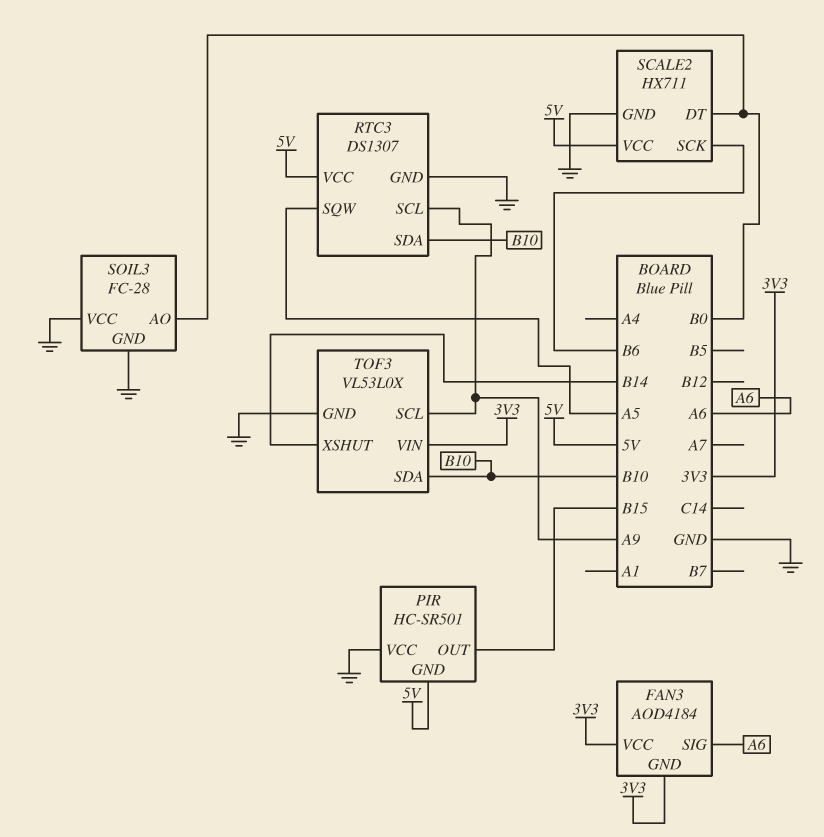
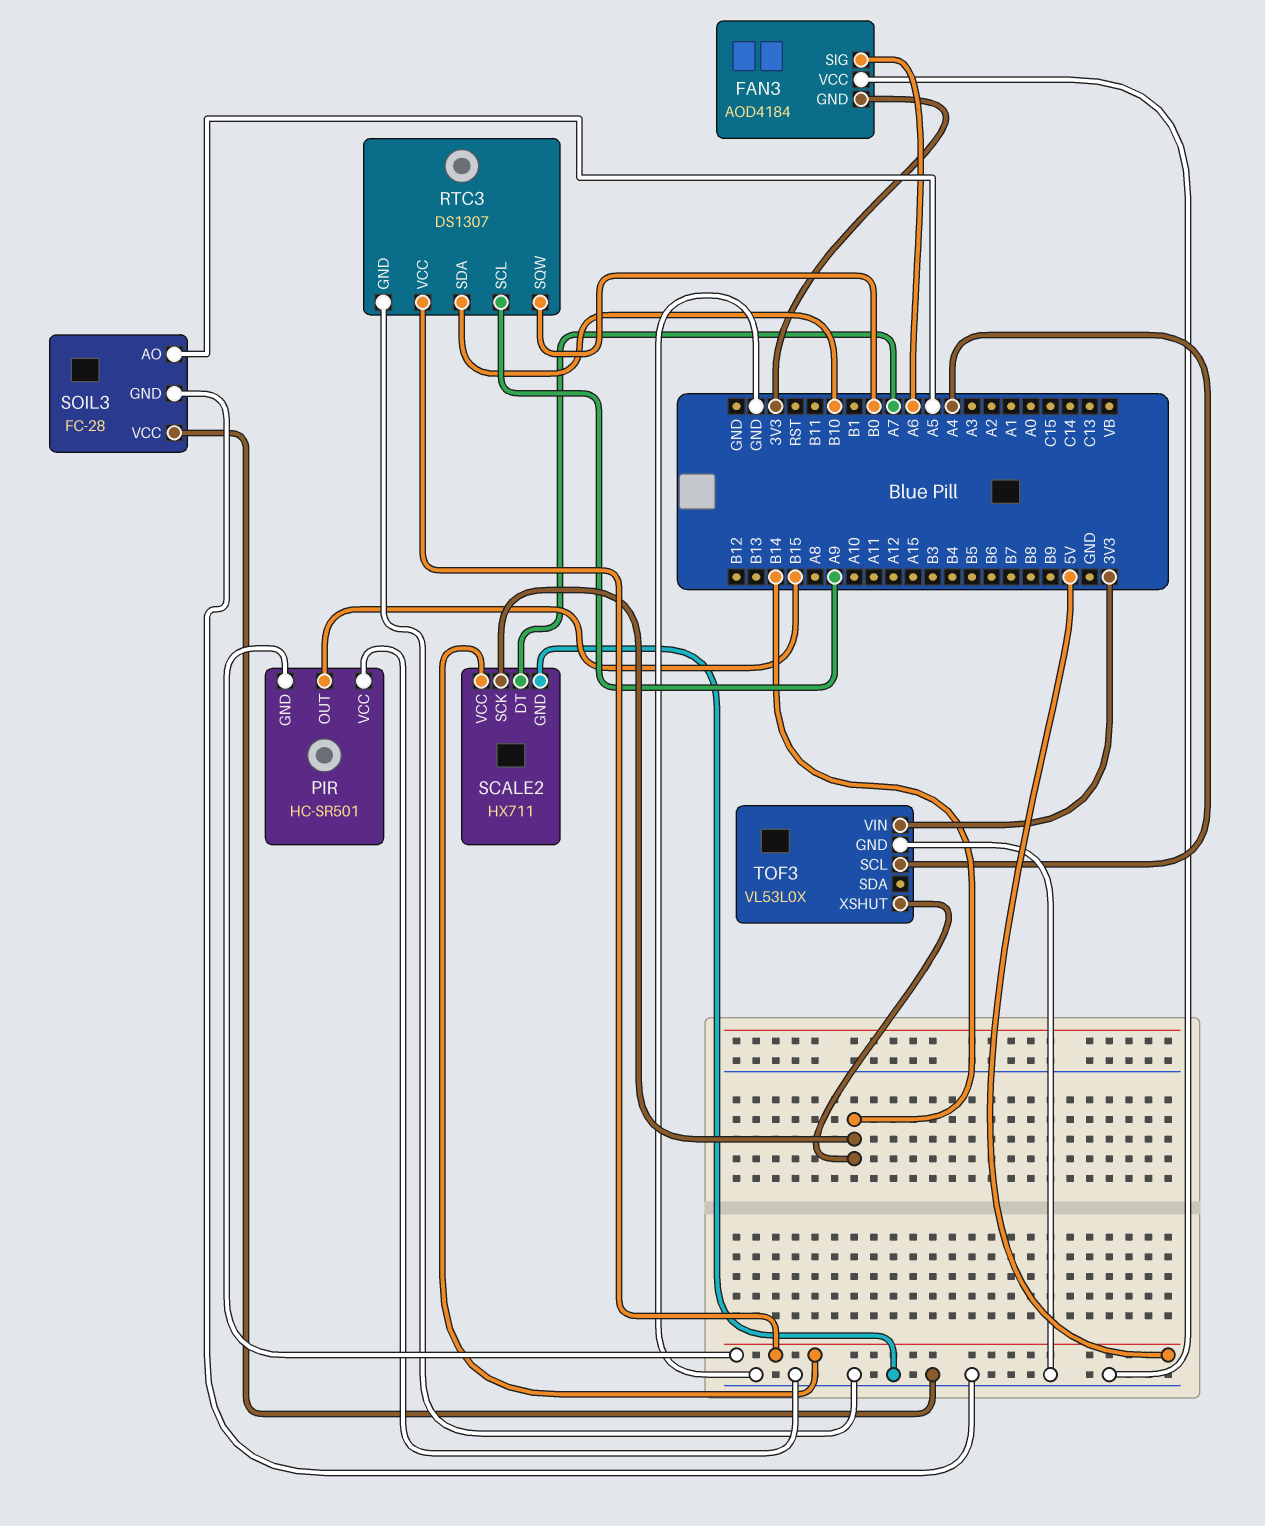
FAN3 pin VCC: 3V3 -> GND
RTC3 pin SQW: A5 -> B0
SCALE2 pin DT: B0 -> A7
SCALE2 pin SCK: B6 -> B14
SOIL3 pin AO: B0 -> A5
TOF3 pin SCL: A9 -> A4
TOF3 pin SDA: B10 -> none

